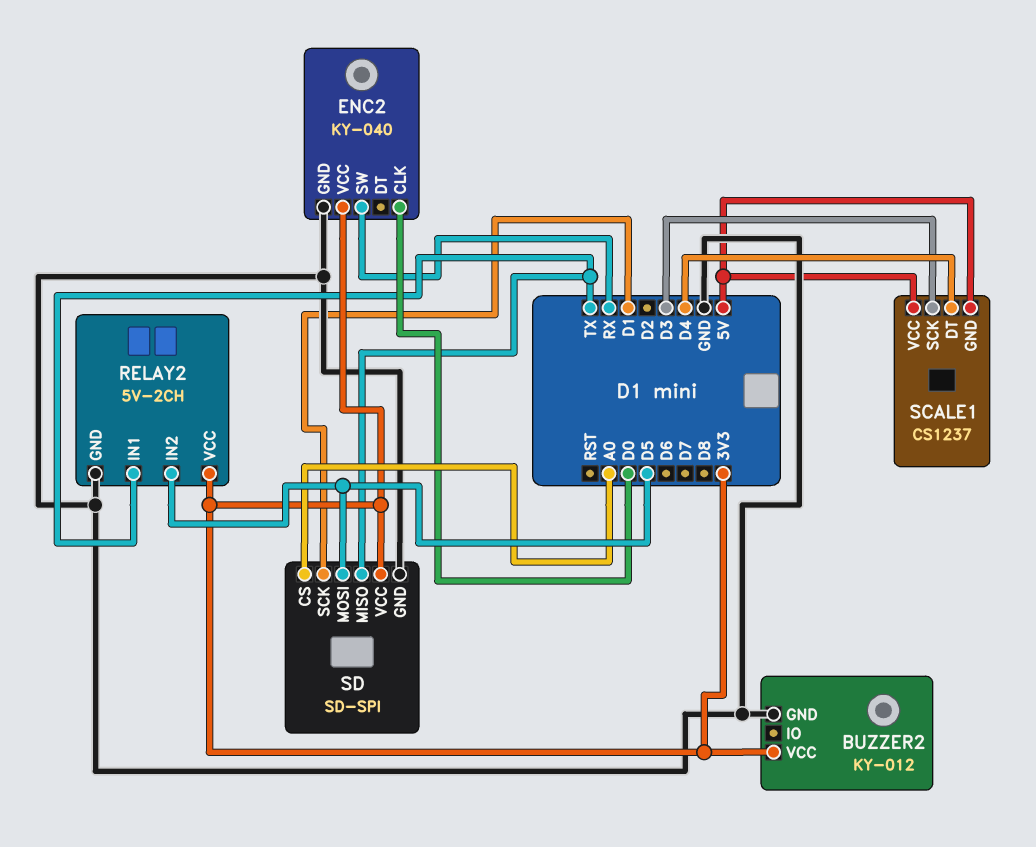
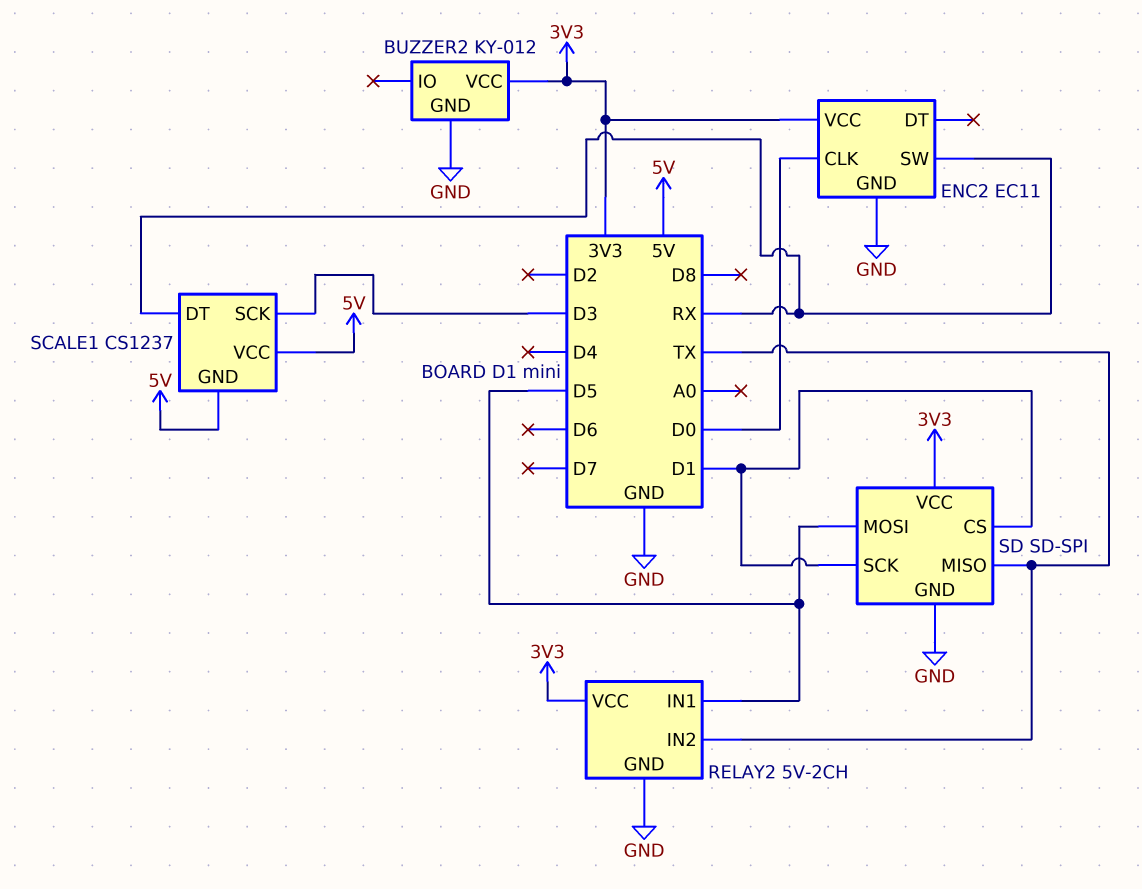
ENC2: KY-040 -> EC11
RELAY2 pin IN1: TX -> D5
RELAY2 pin IN2: D5 -> TX
SCALE1 pin DT: D4 -> RX
SD pin CS: A0 -> D1

